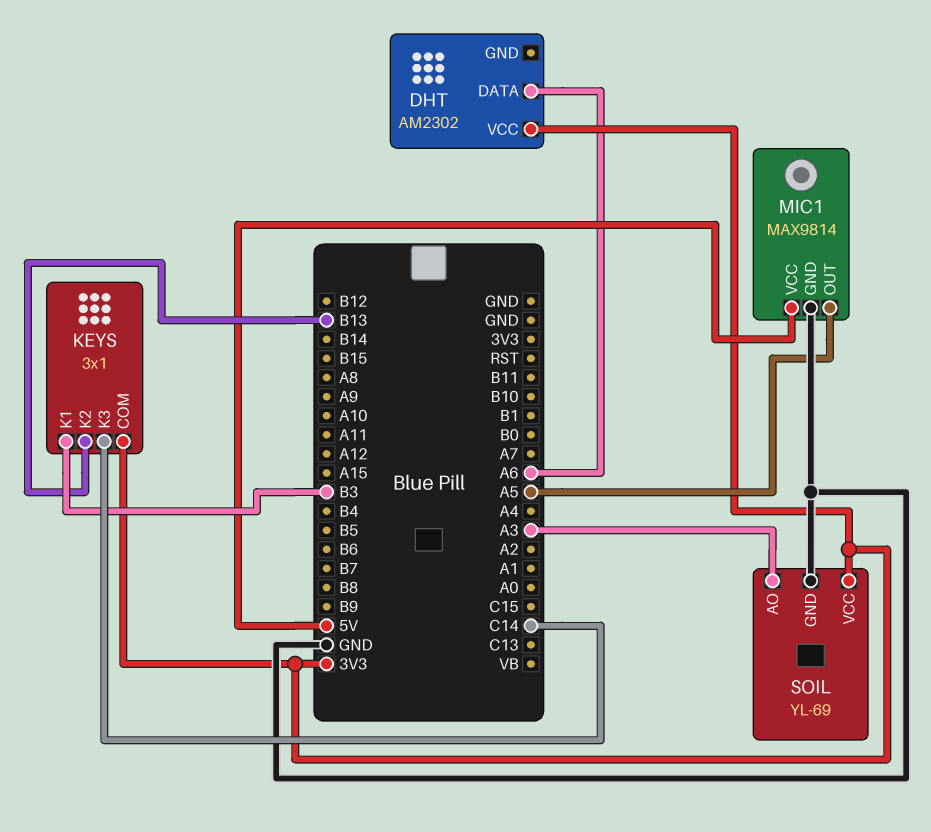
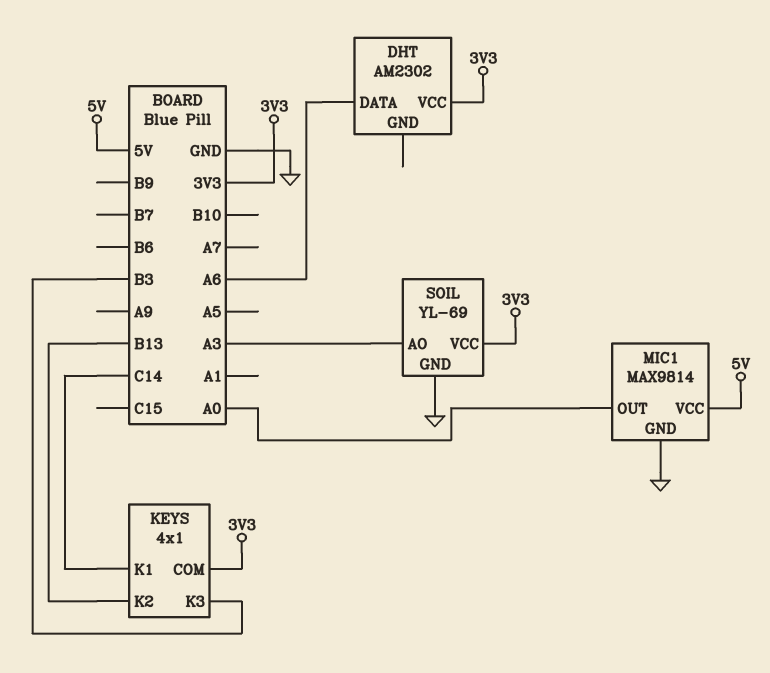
KEYS: 3x1 -> 4x1
KEYS pin K1: B3 -> C14
KEYS pin K3: C14 -> B3
MIC1 pin OUT: A5 -> A0

